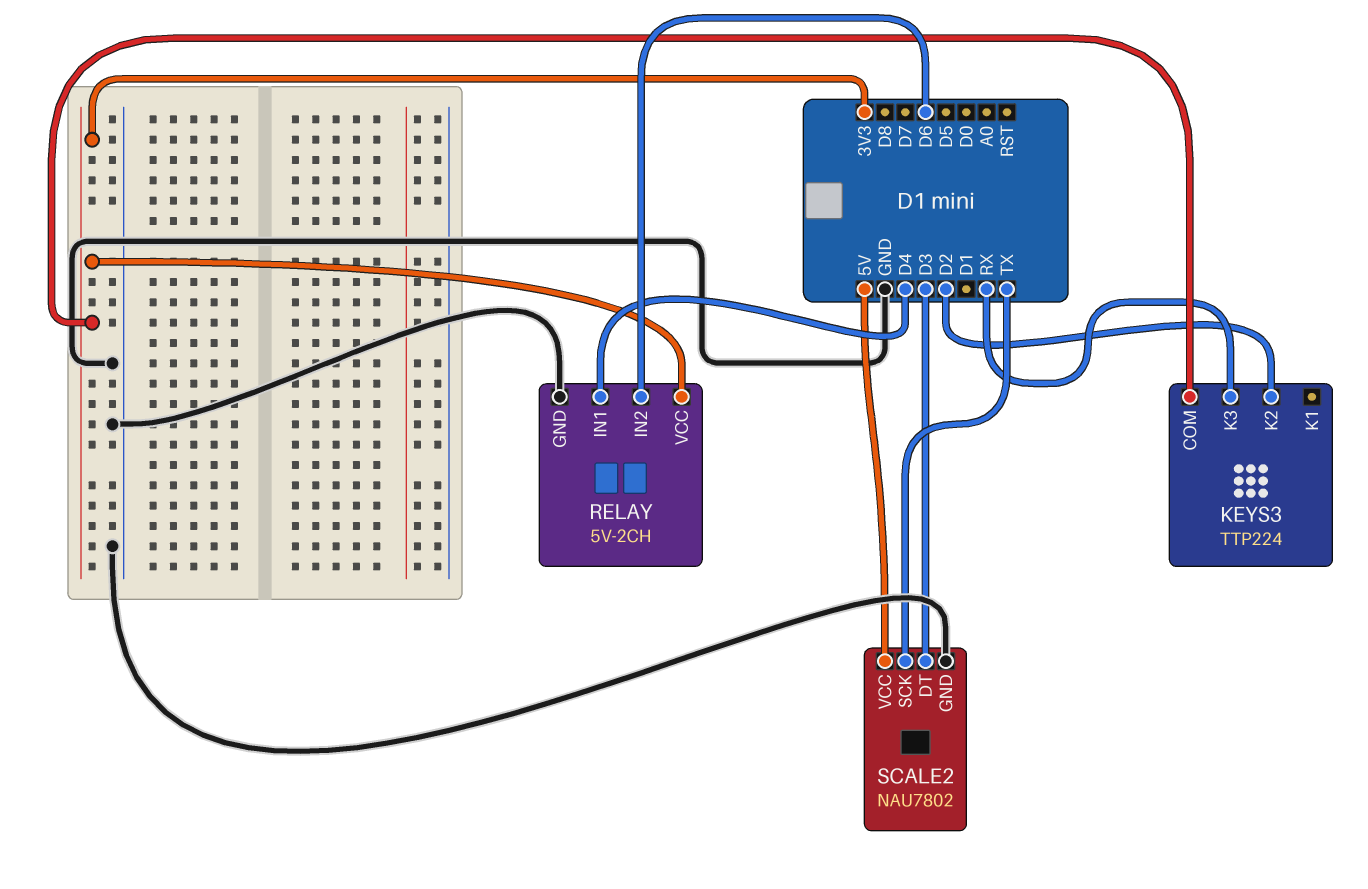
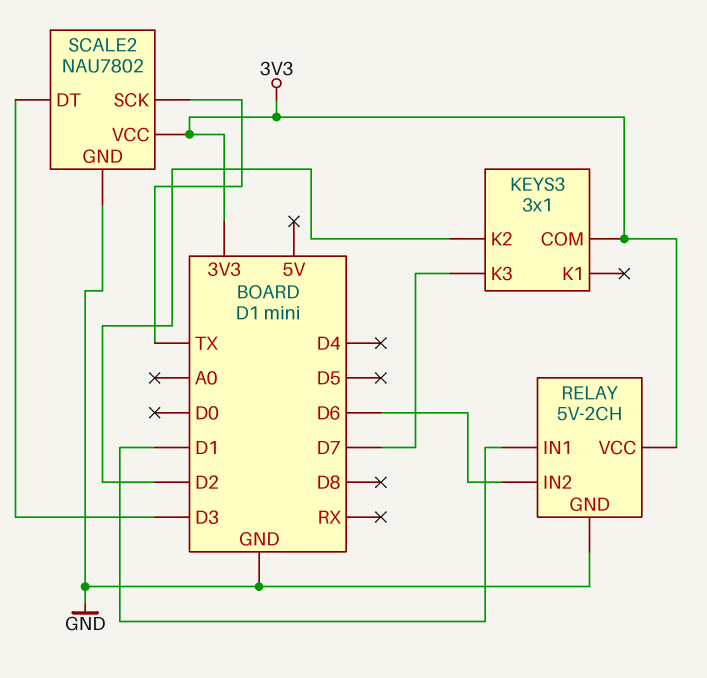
KEYS3: TTP224 -> 3x1
KEYS3 pin K3: RX -> D7
RELAY pin IN1: D4 -> D1
SCALE2 pin VCC: 5V -> 3V3

